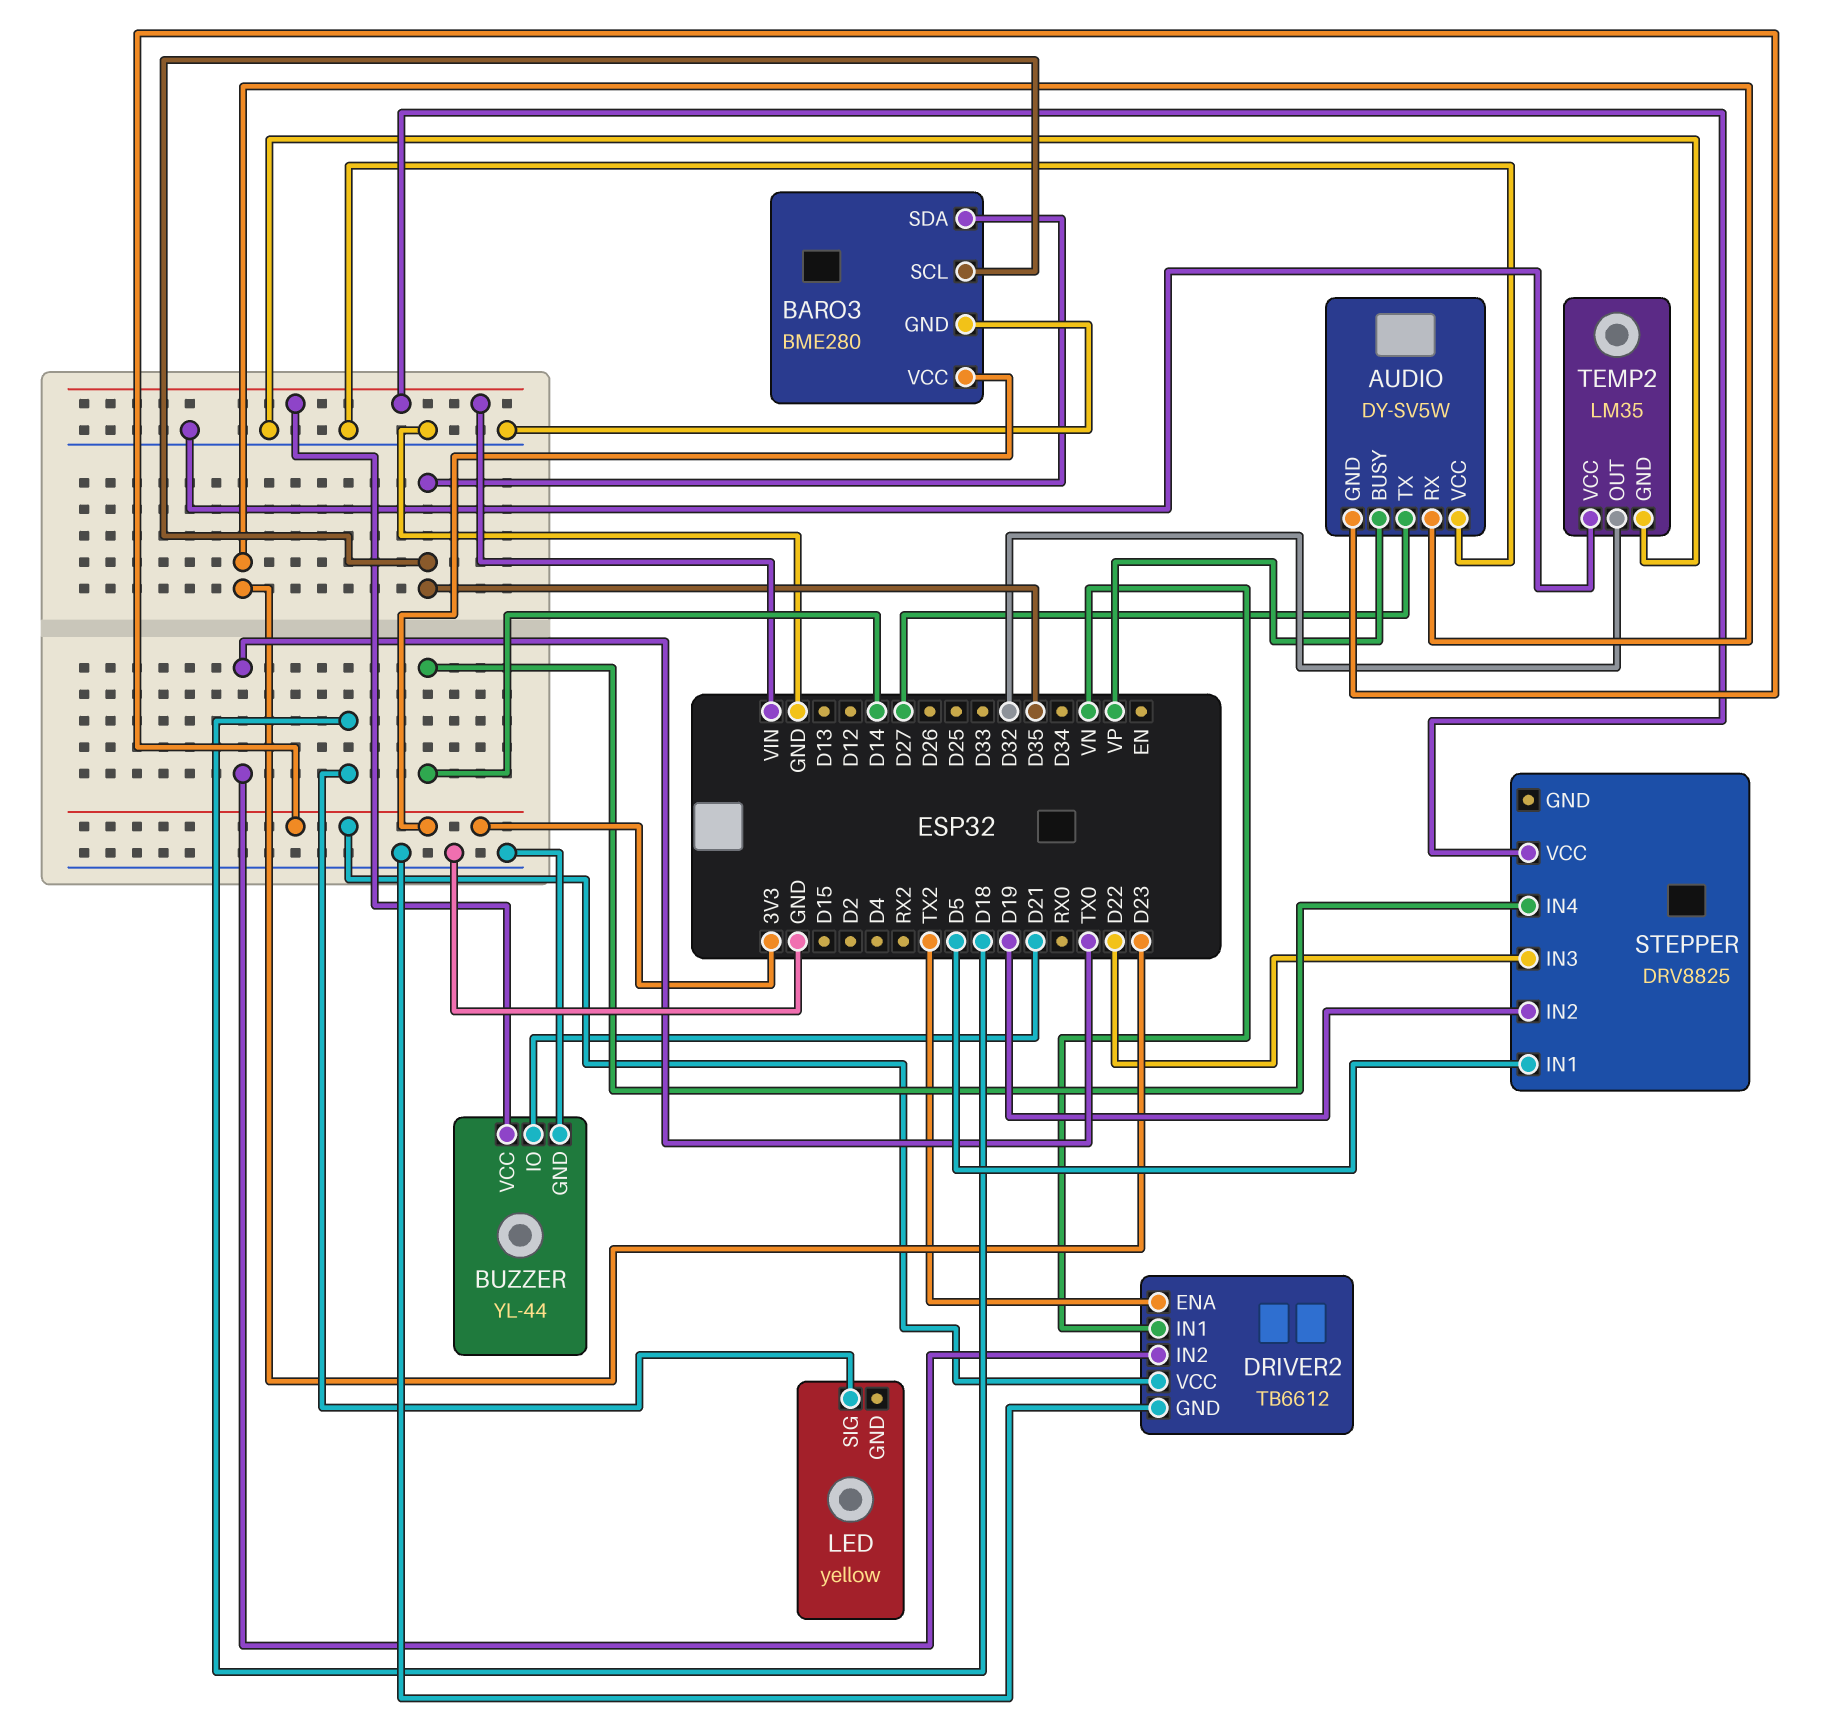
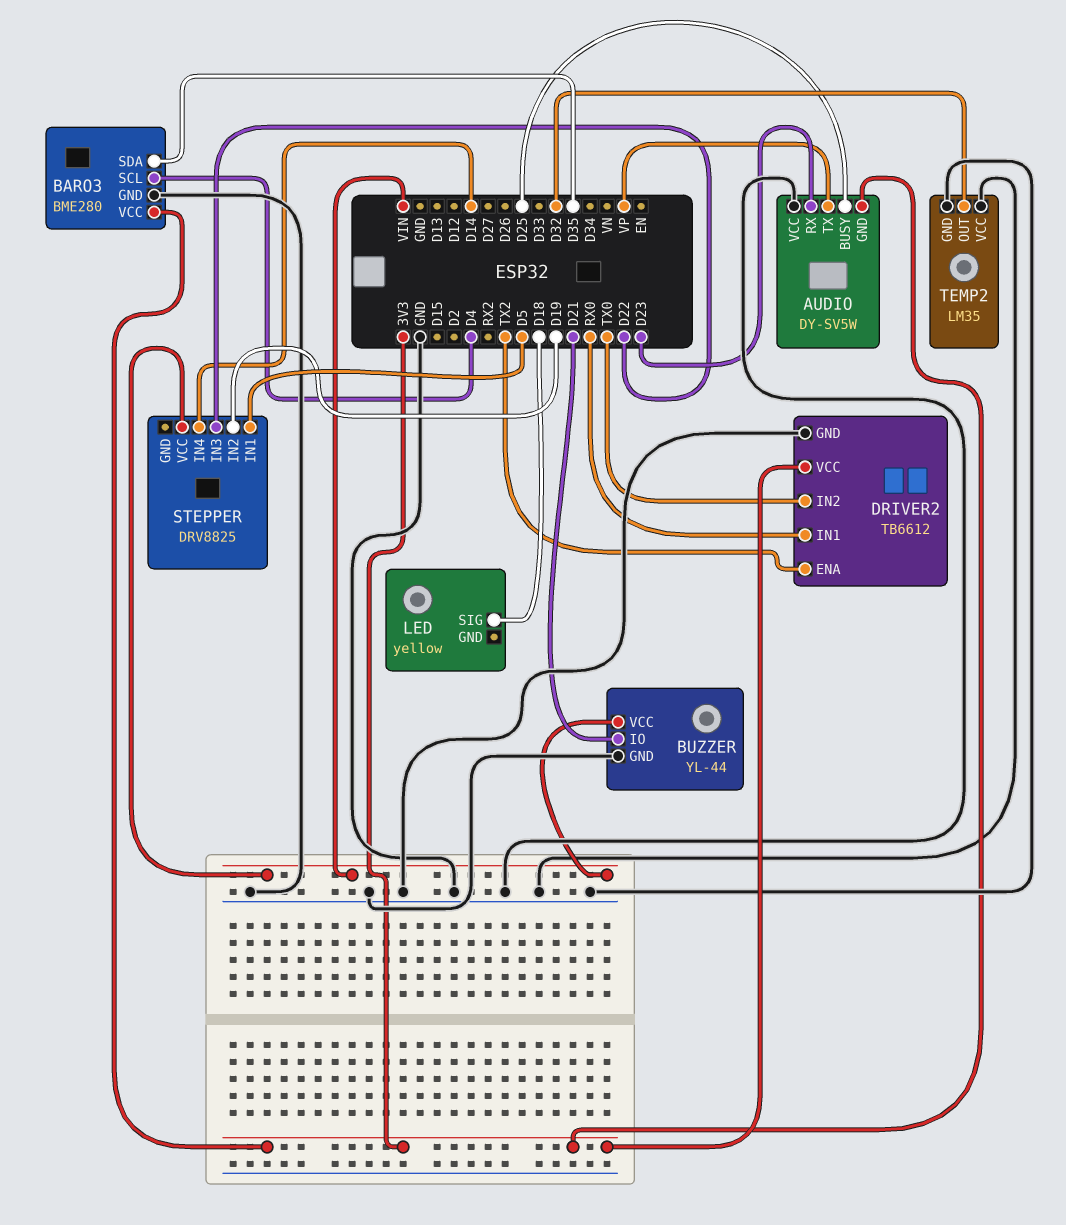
AUDIO pin BUSY: VP -> D25
AUDIO pin TX: D27 -> VP
BARO3 pin SCL: D35 -> D4
DRIVER2 pin IN1: VN -> RX0

